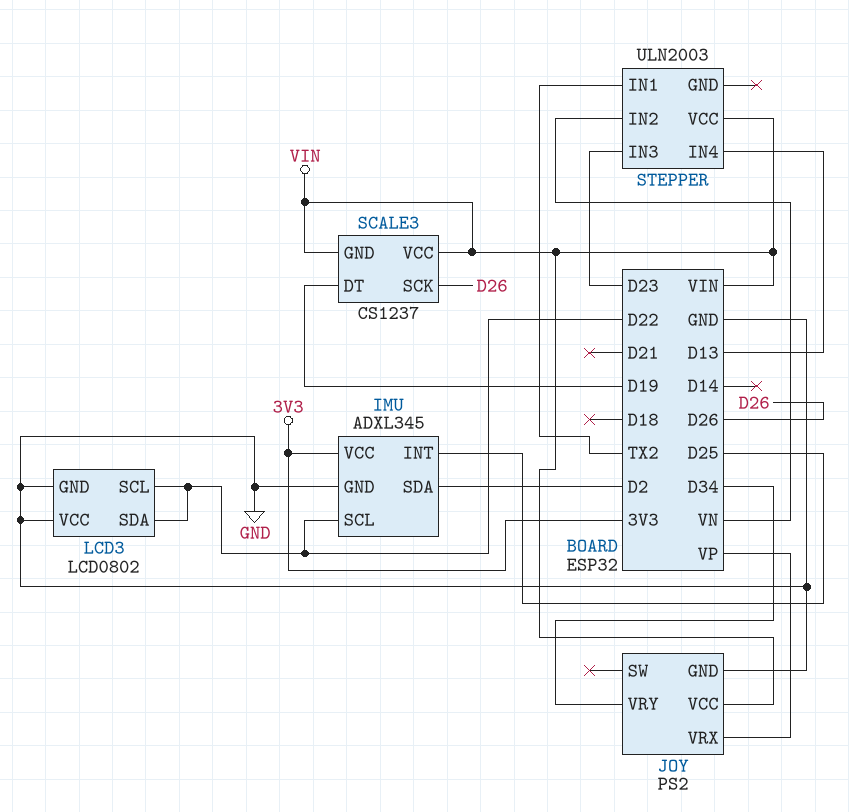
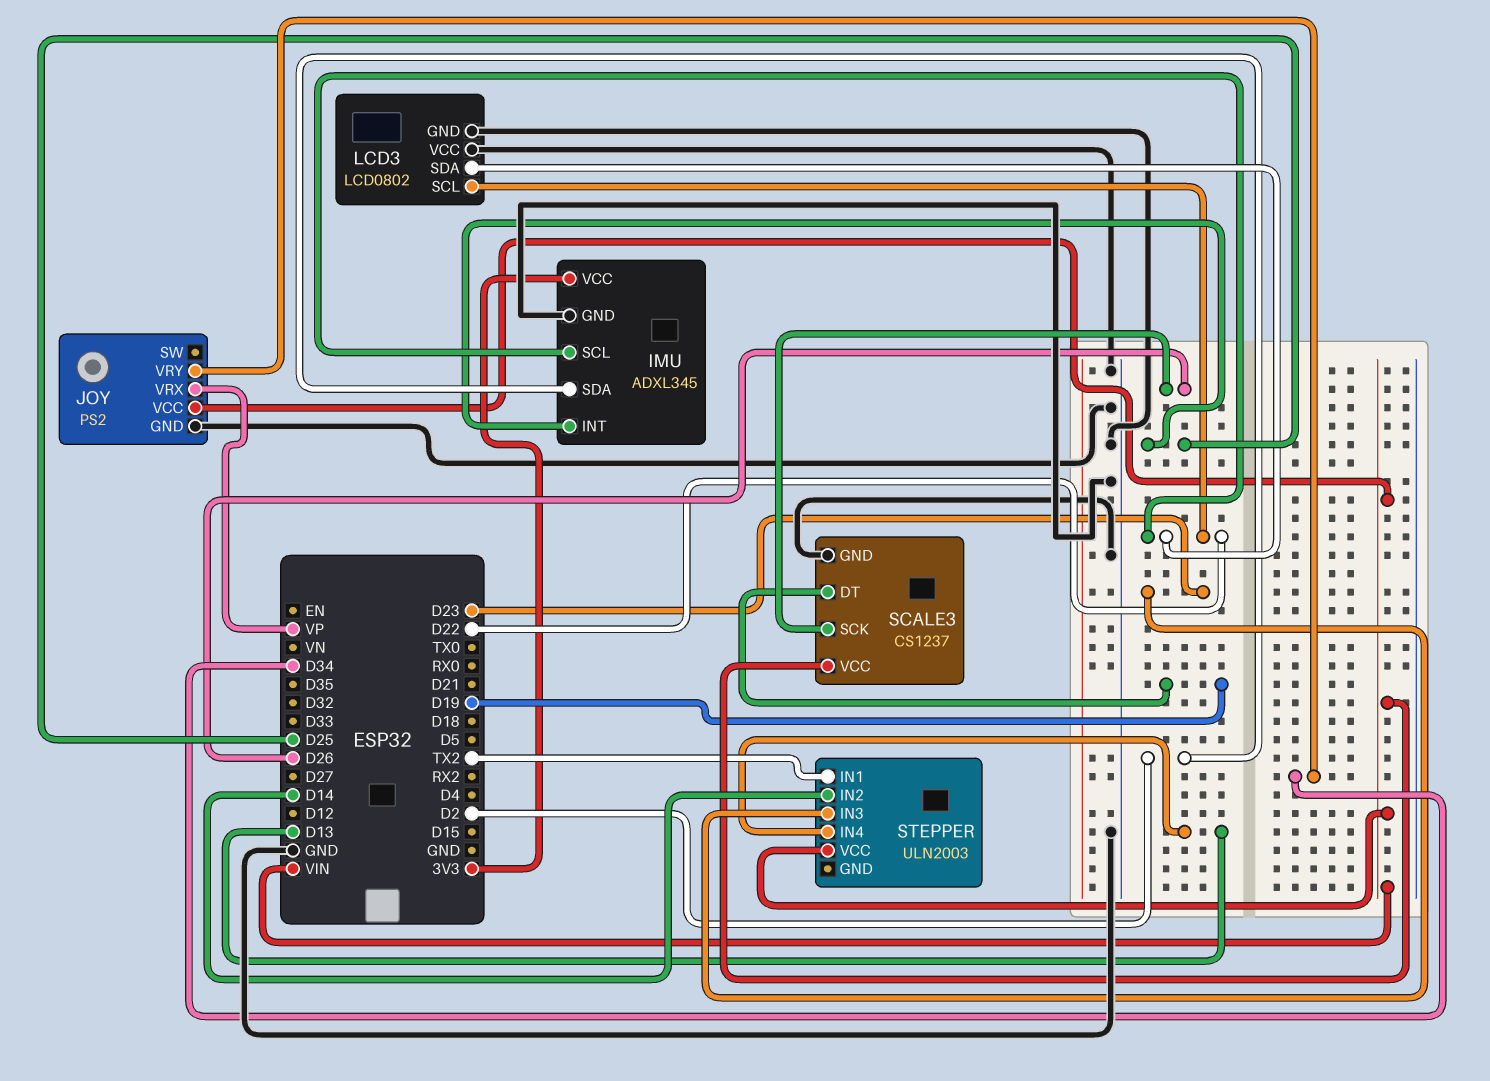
SCALE3 pin GND: VIN -> GND
STEPPER pin IN2: VN -> D14

